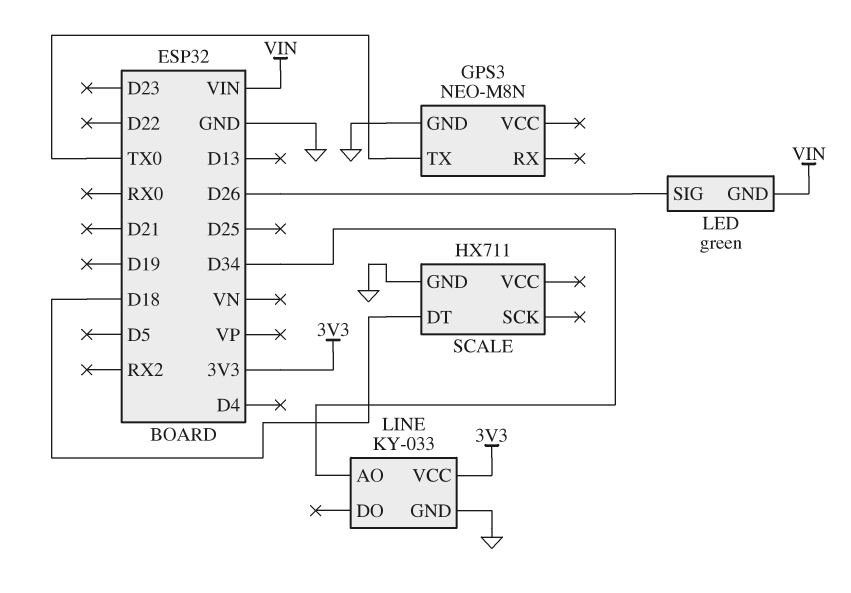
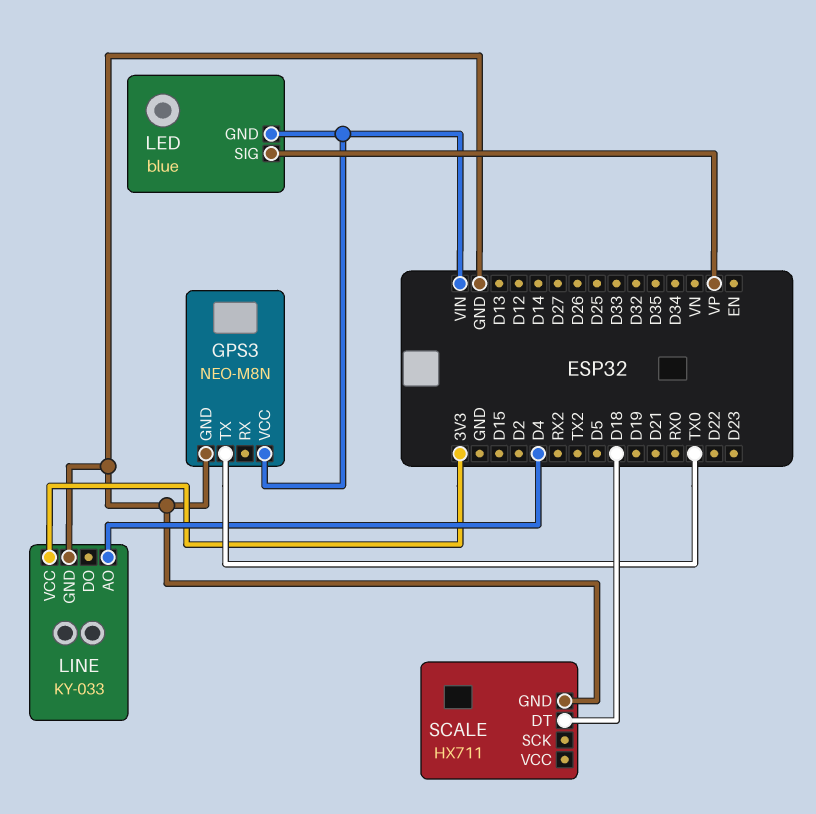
GPS3 pin VCC: none -> VIN
LED: green -> blue
LED pin SIG: D26 -> VP
LINE pin AO: D34 -> D4

